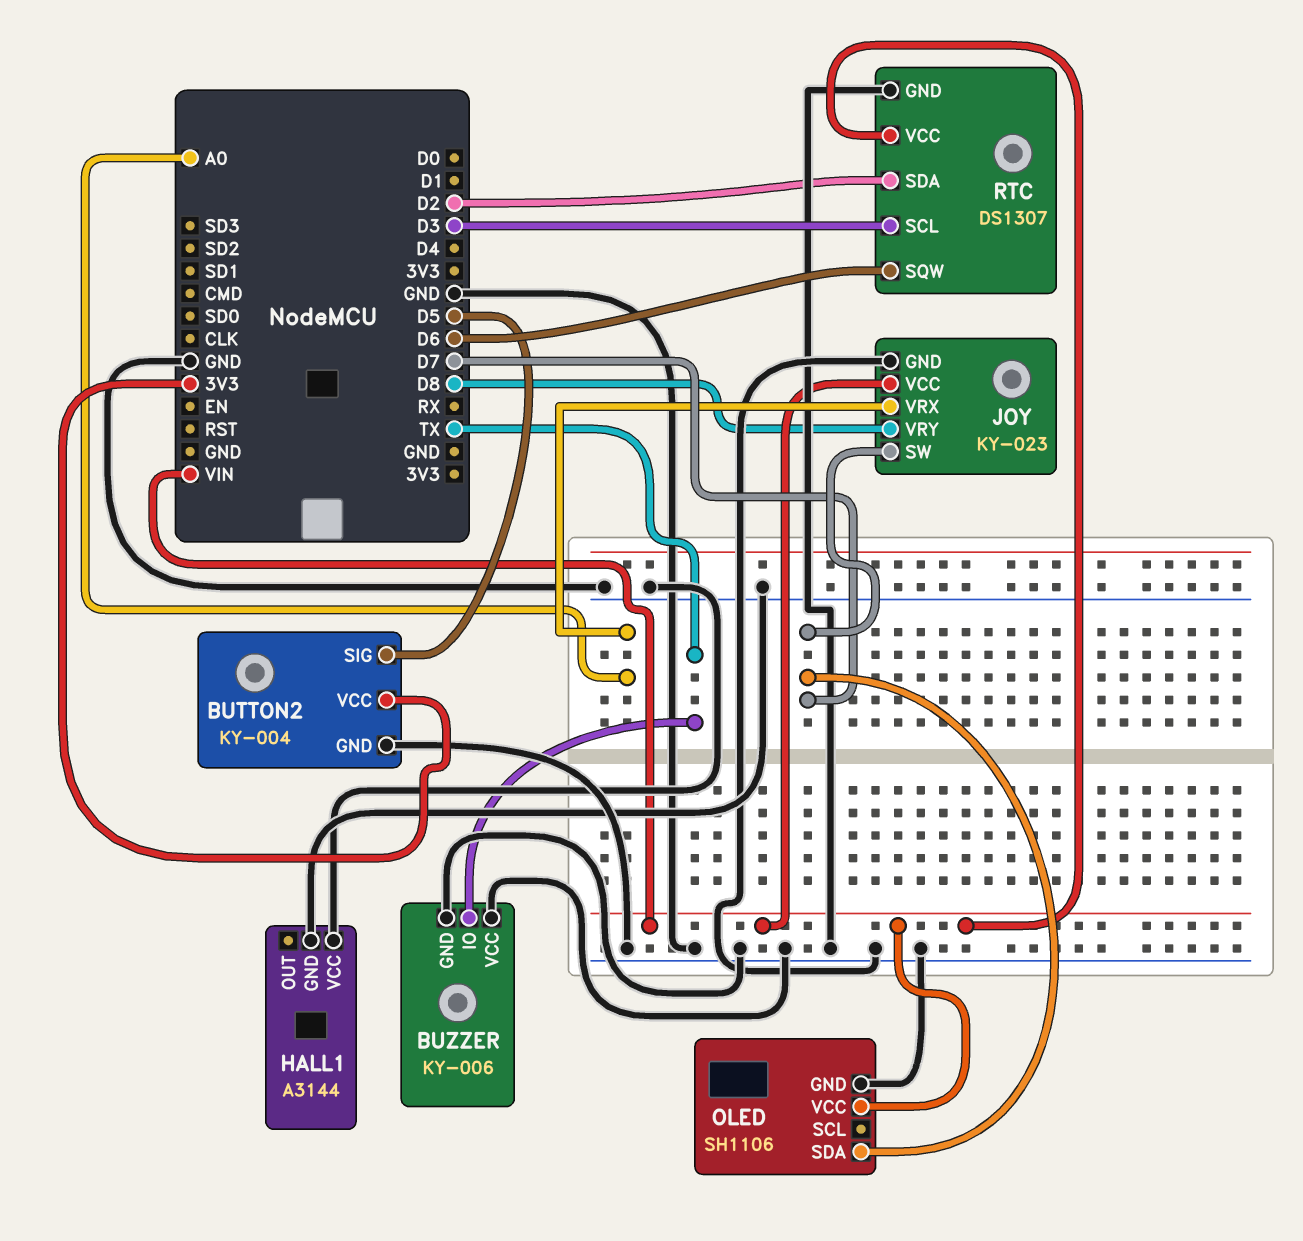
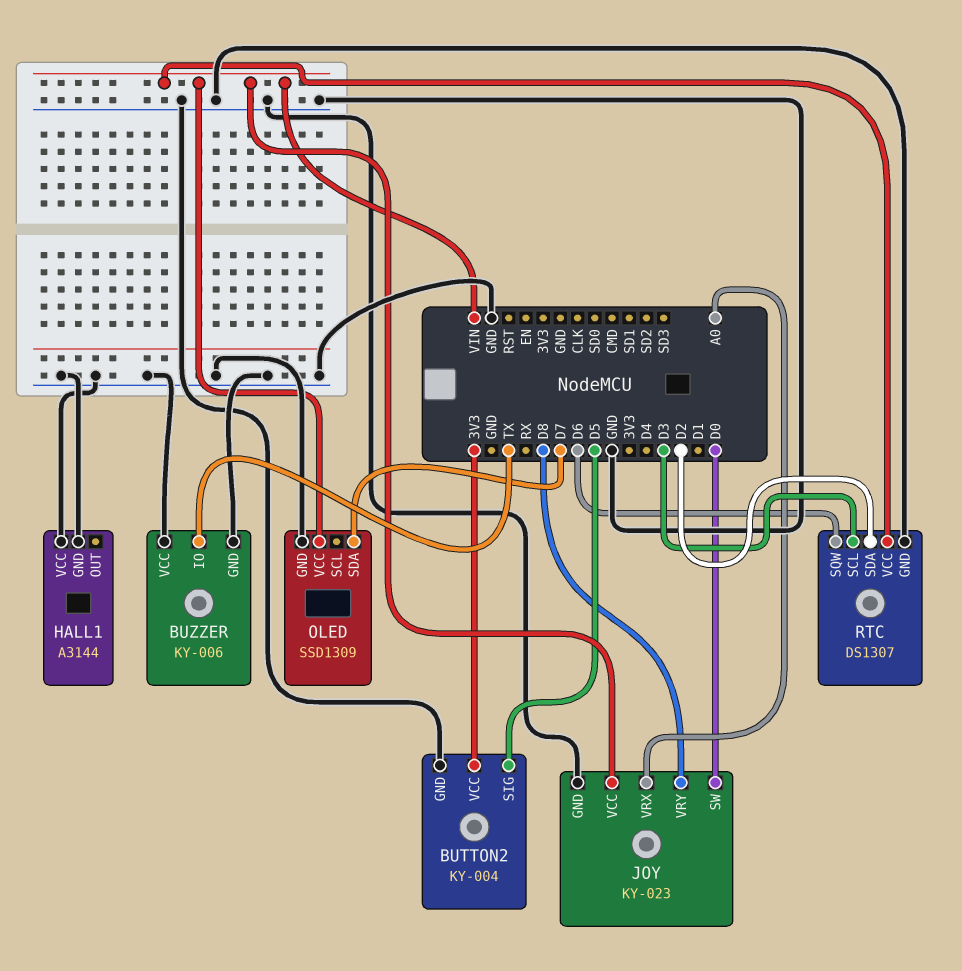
JOY pin SW: D7 -> D0
OLED: SH1106 -> SSD1309

